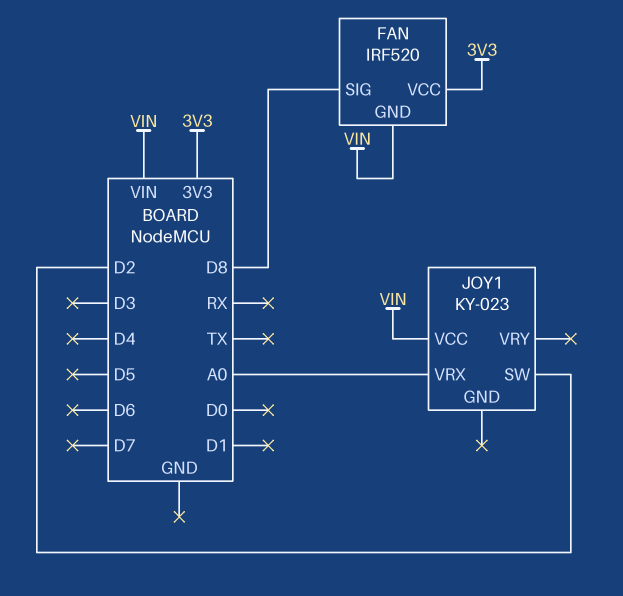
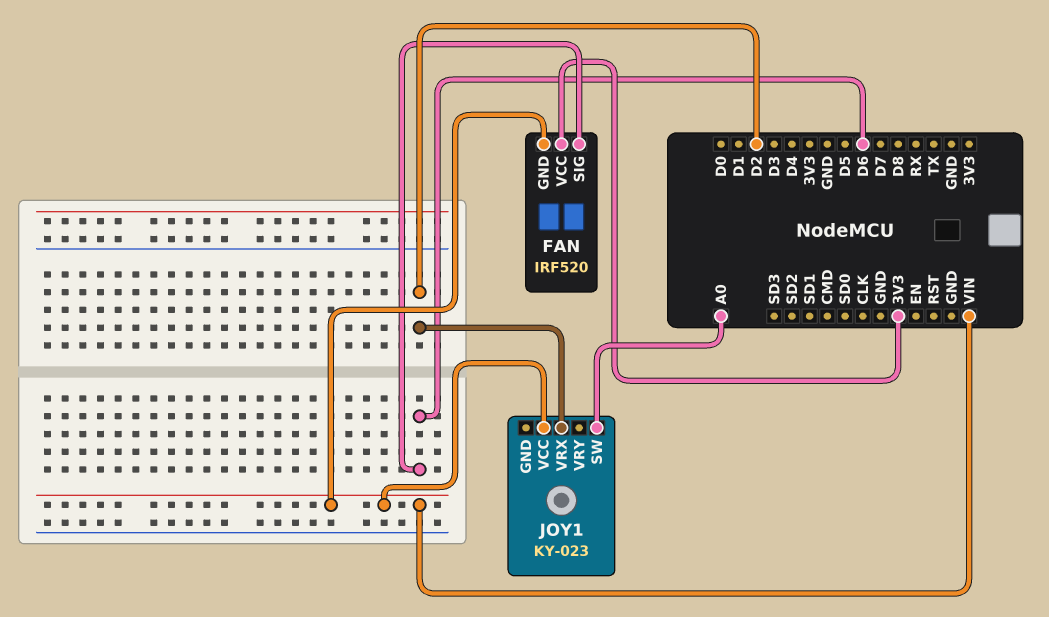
FAN pin SIG: D8 -> D6
JOY1 pin SW: D2 -> A0
JOY1 pin VRX: A0 -> D2

